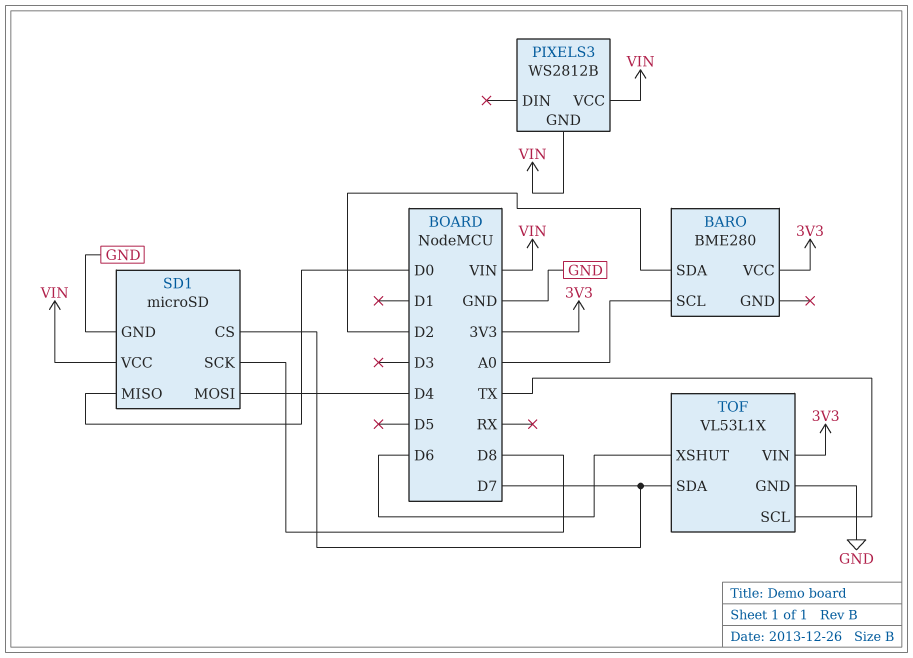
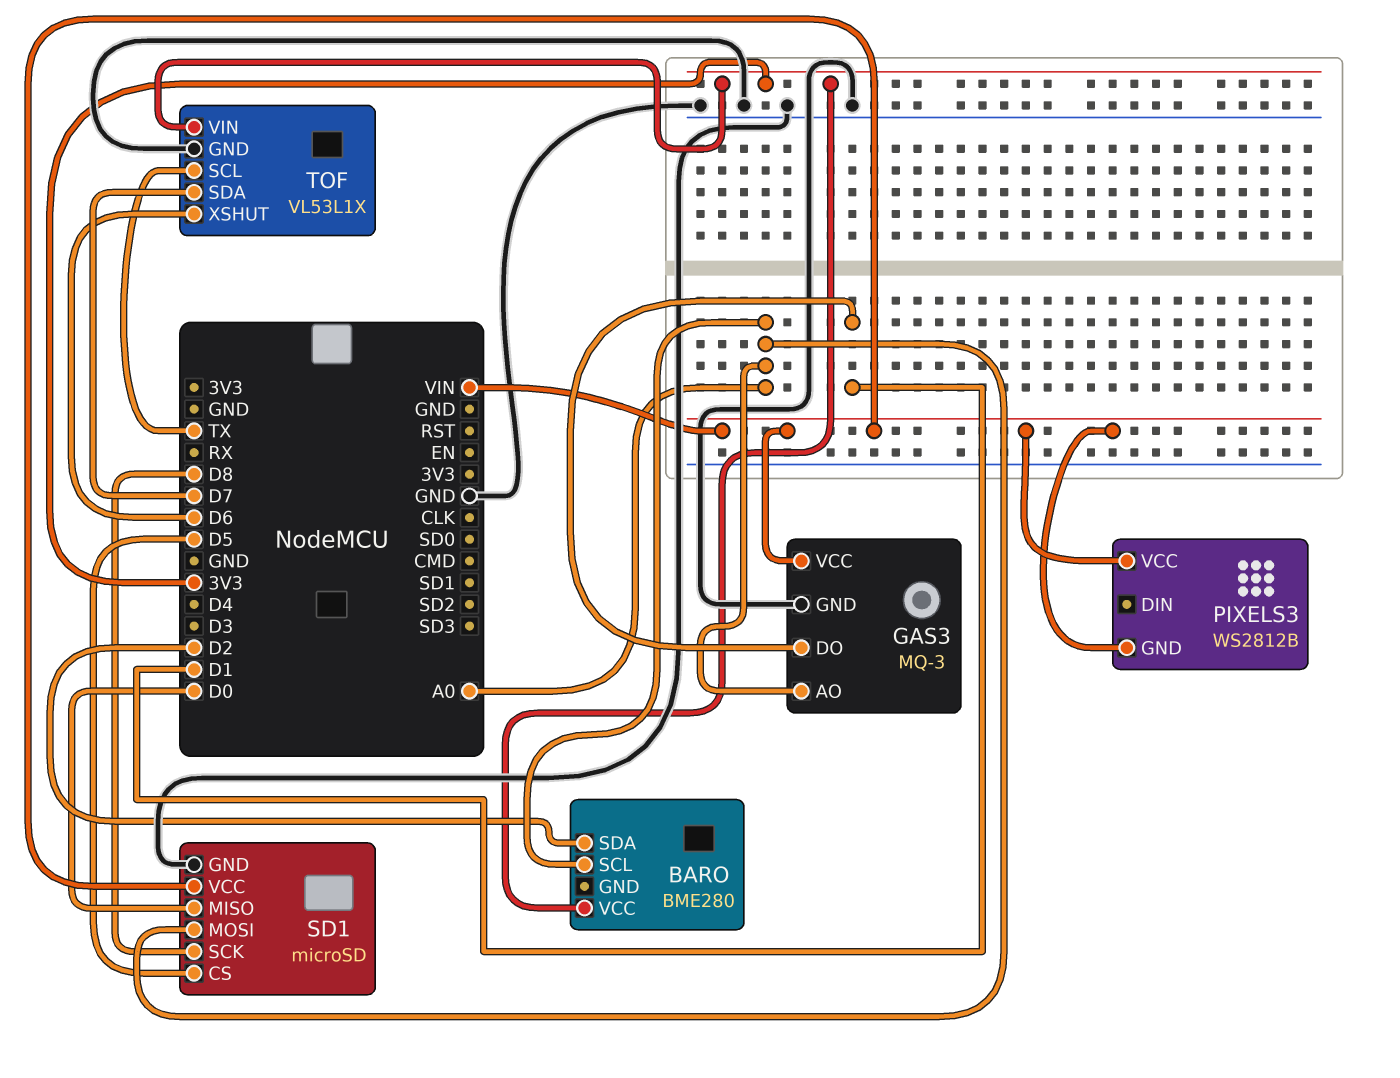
GAS3: none -> MQ-3
GAS3 pin AO: none -> A0
GAS3 pin DO: none -> D1
GAS3 pin GND: none -> GND
GAS3 pin VCC: none -> VIN
SD1 pin CS: D7 -> D5
SD1 pin MOSI: D4 -> A0

